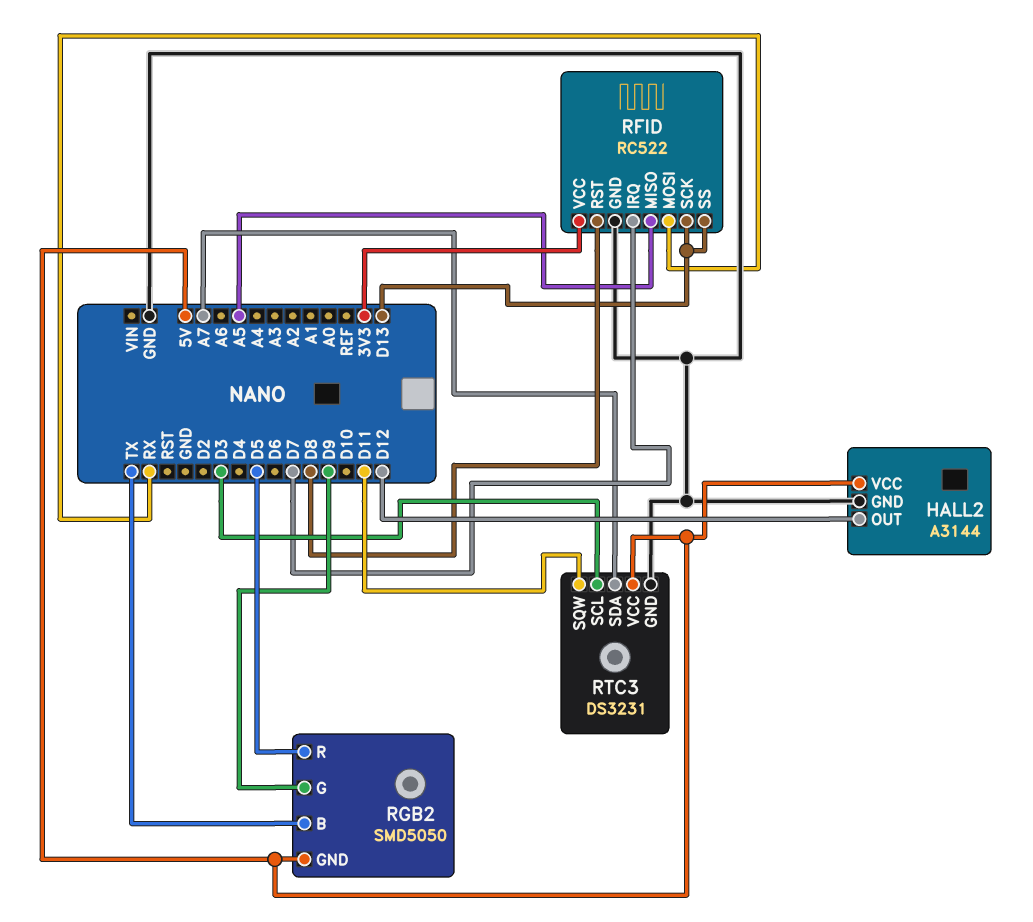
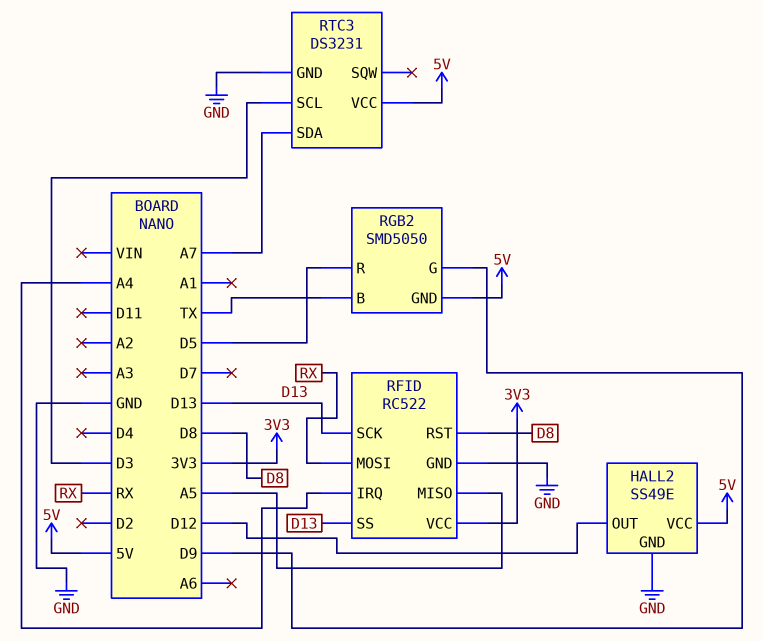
HALL2: A3144 -> SS49E
RFID pin IRQ: D7 -> A4
RTC3 pin SQW: D11 -> none

